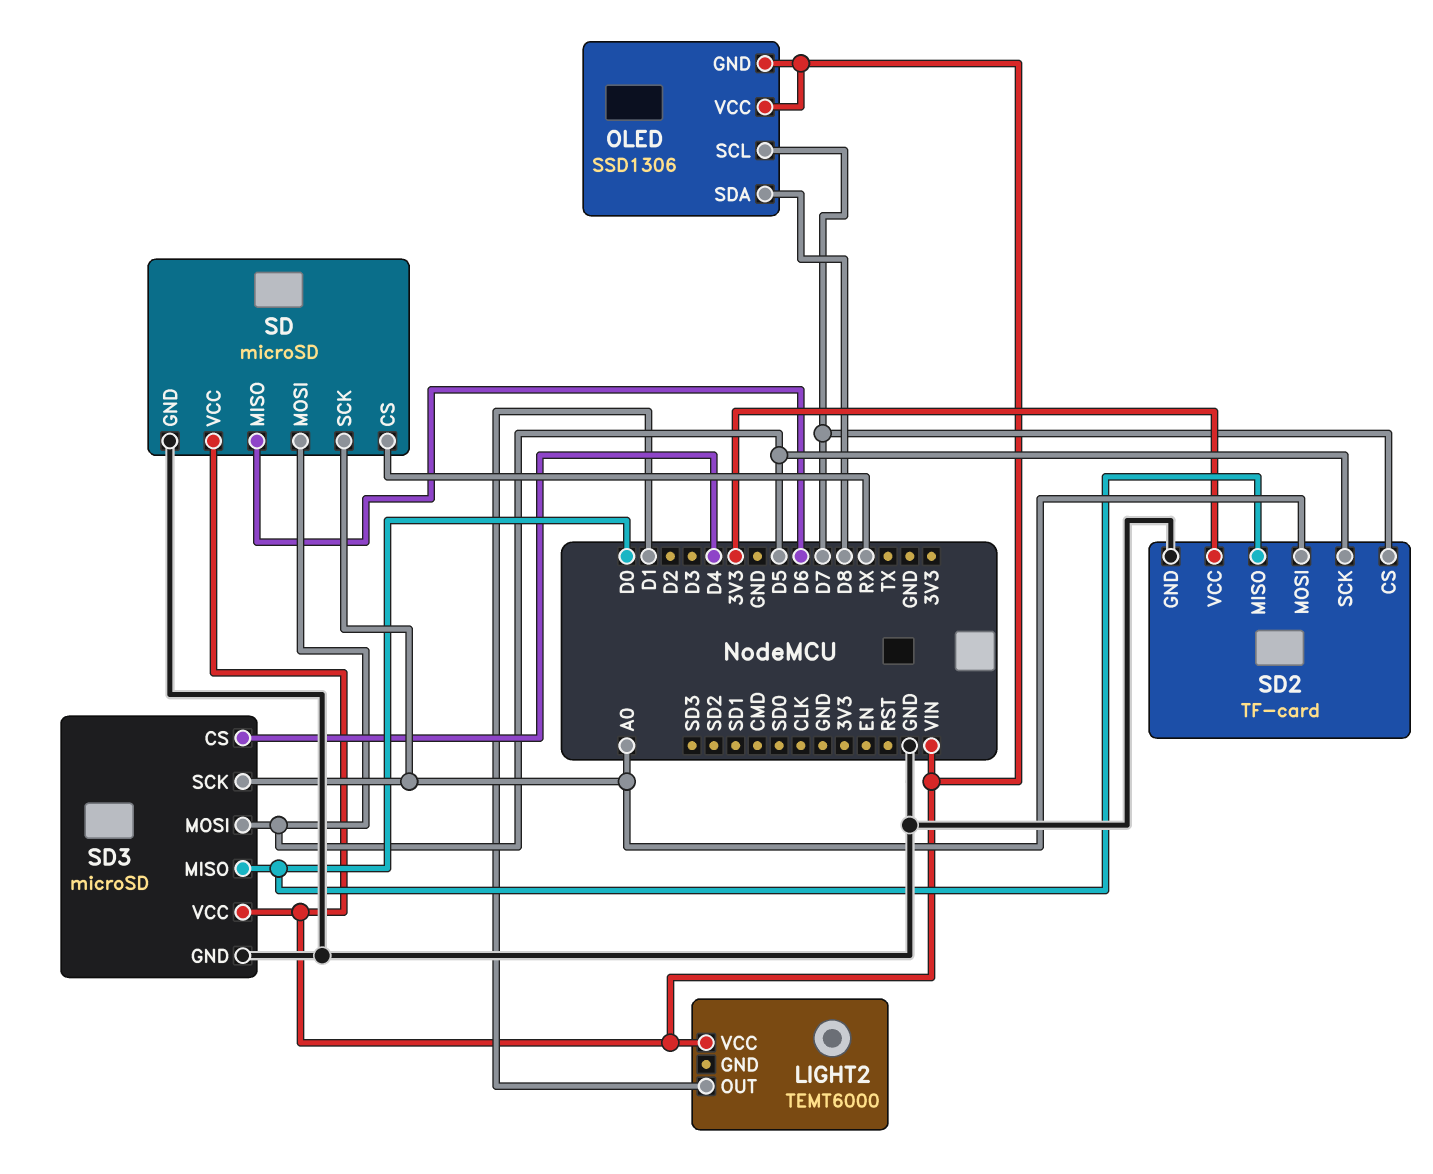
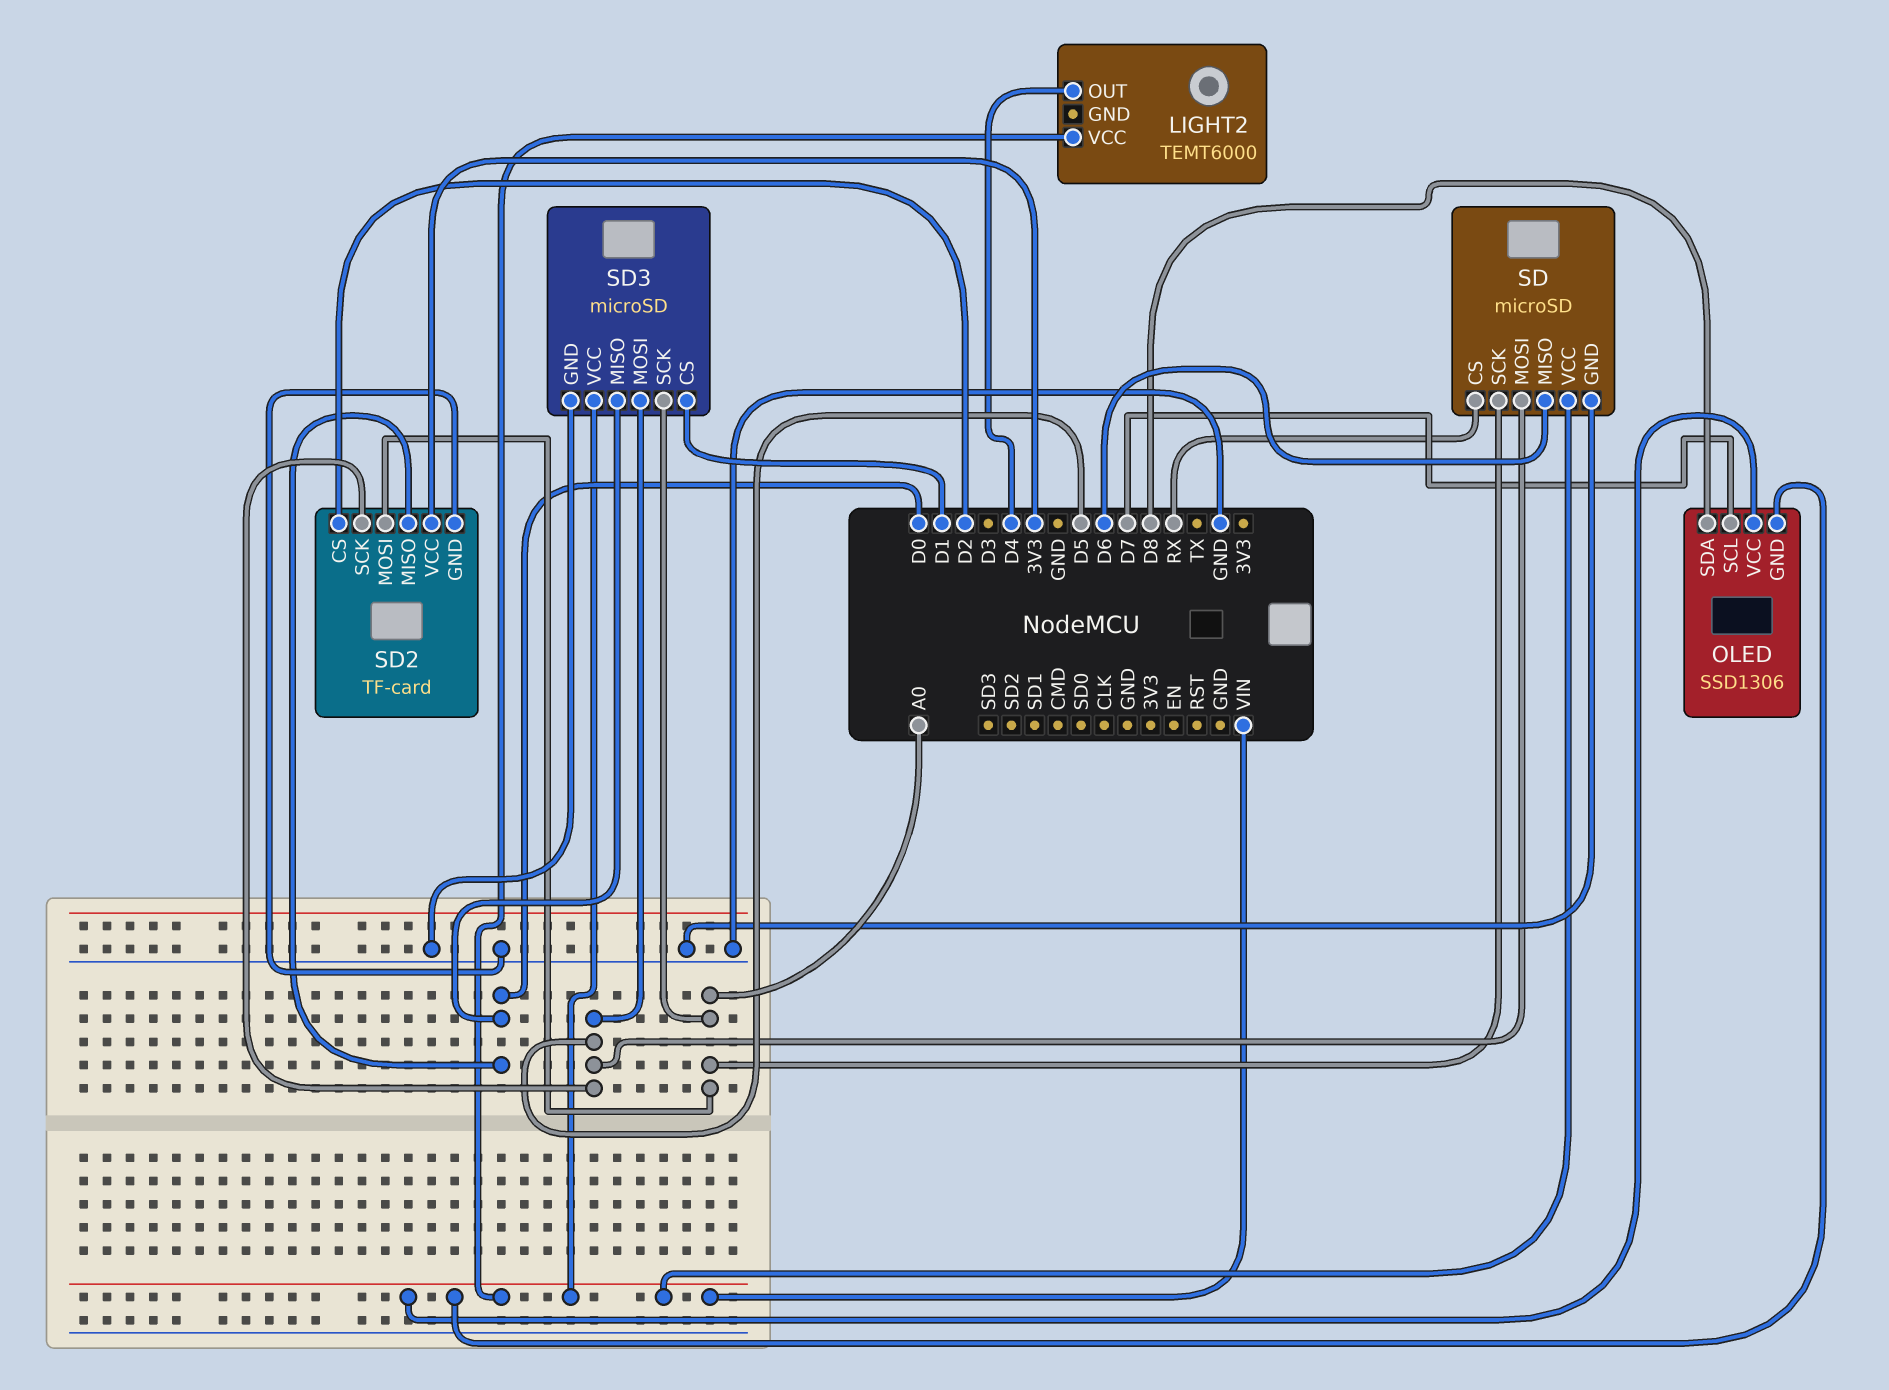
LIGHT2 pin OUT: D1 -> D4
SD2 pin CS: D7 -> D2
SD3 pin CS: D4 -> D1

